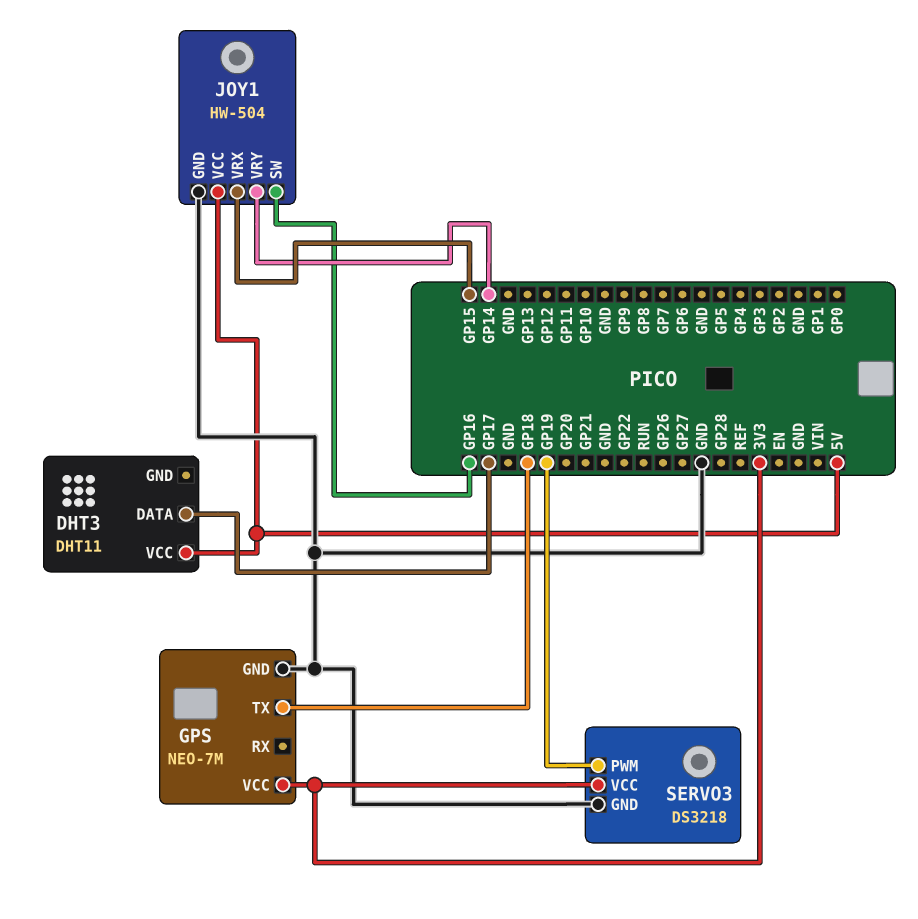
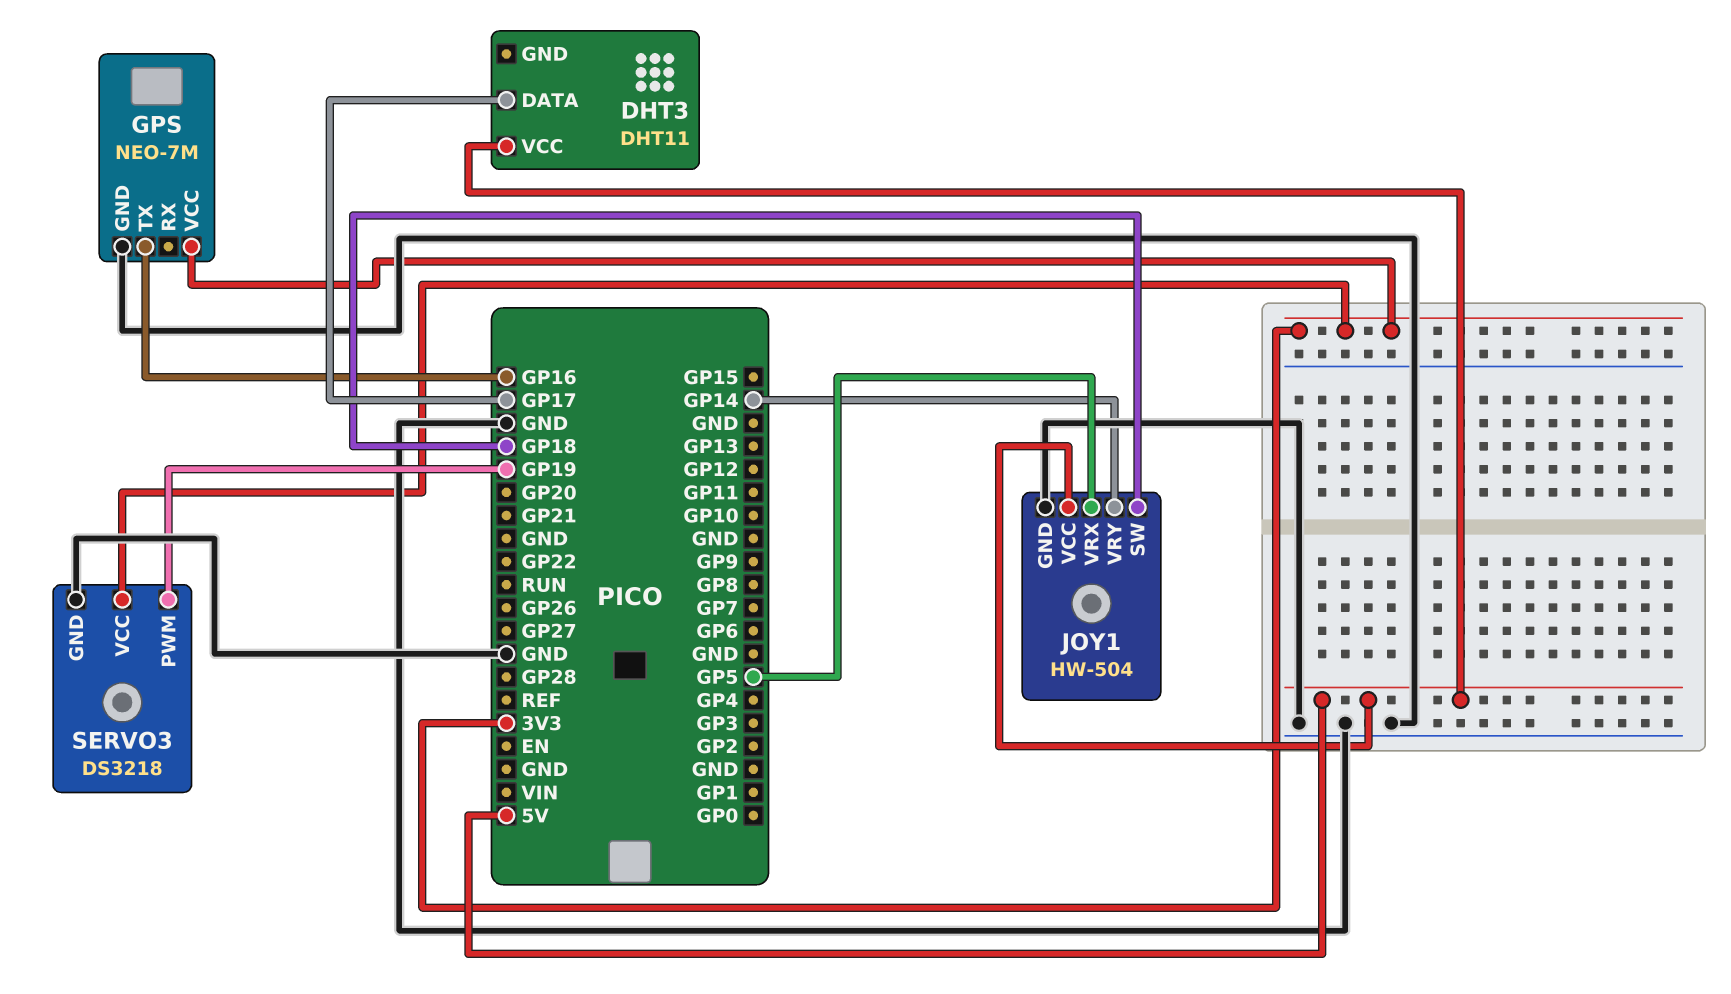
GPS pin TX: GP18 -> GP16
JOY1 pin SW: GP16 -> GP18
JOY1 pin VRX: GP15 -> GP5

